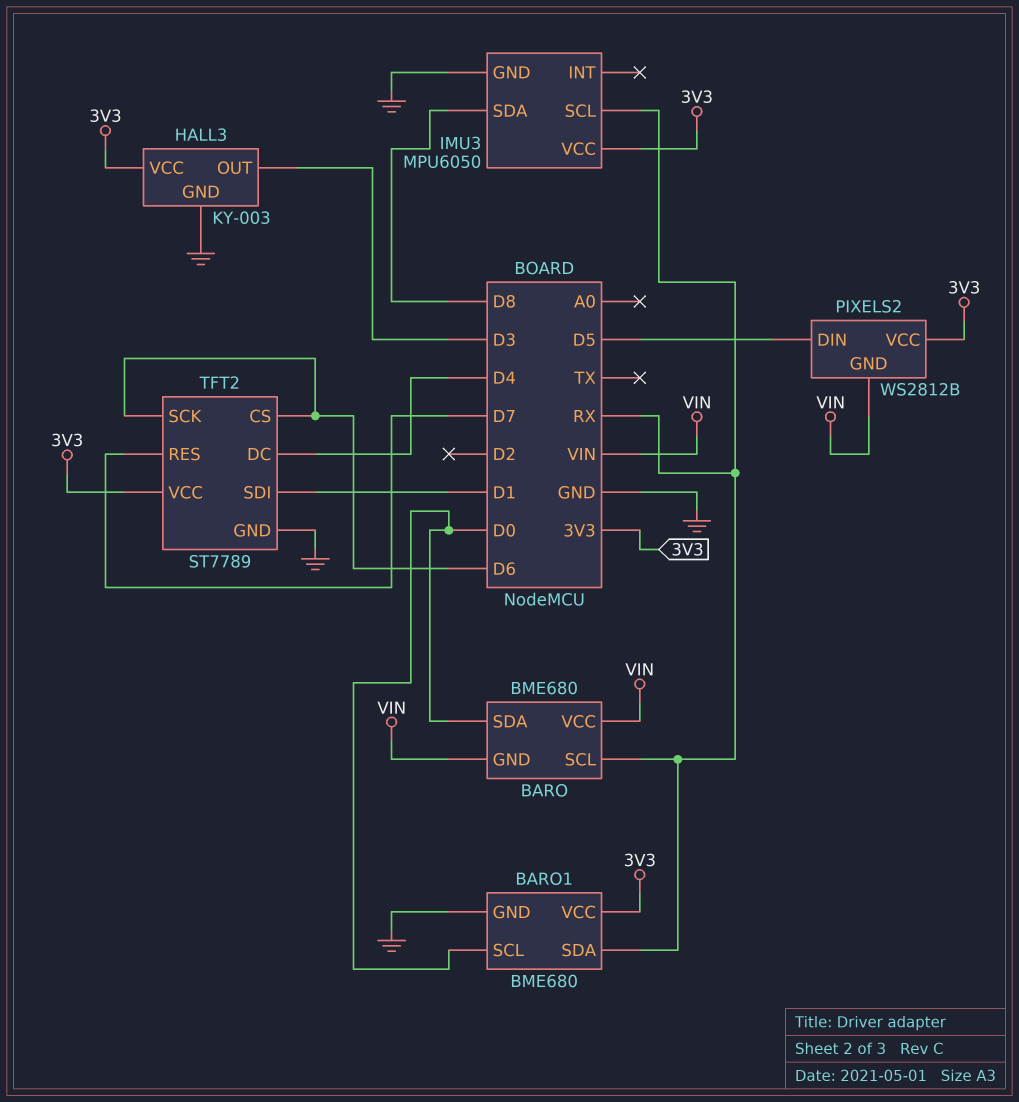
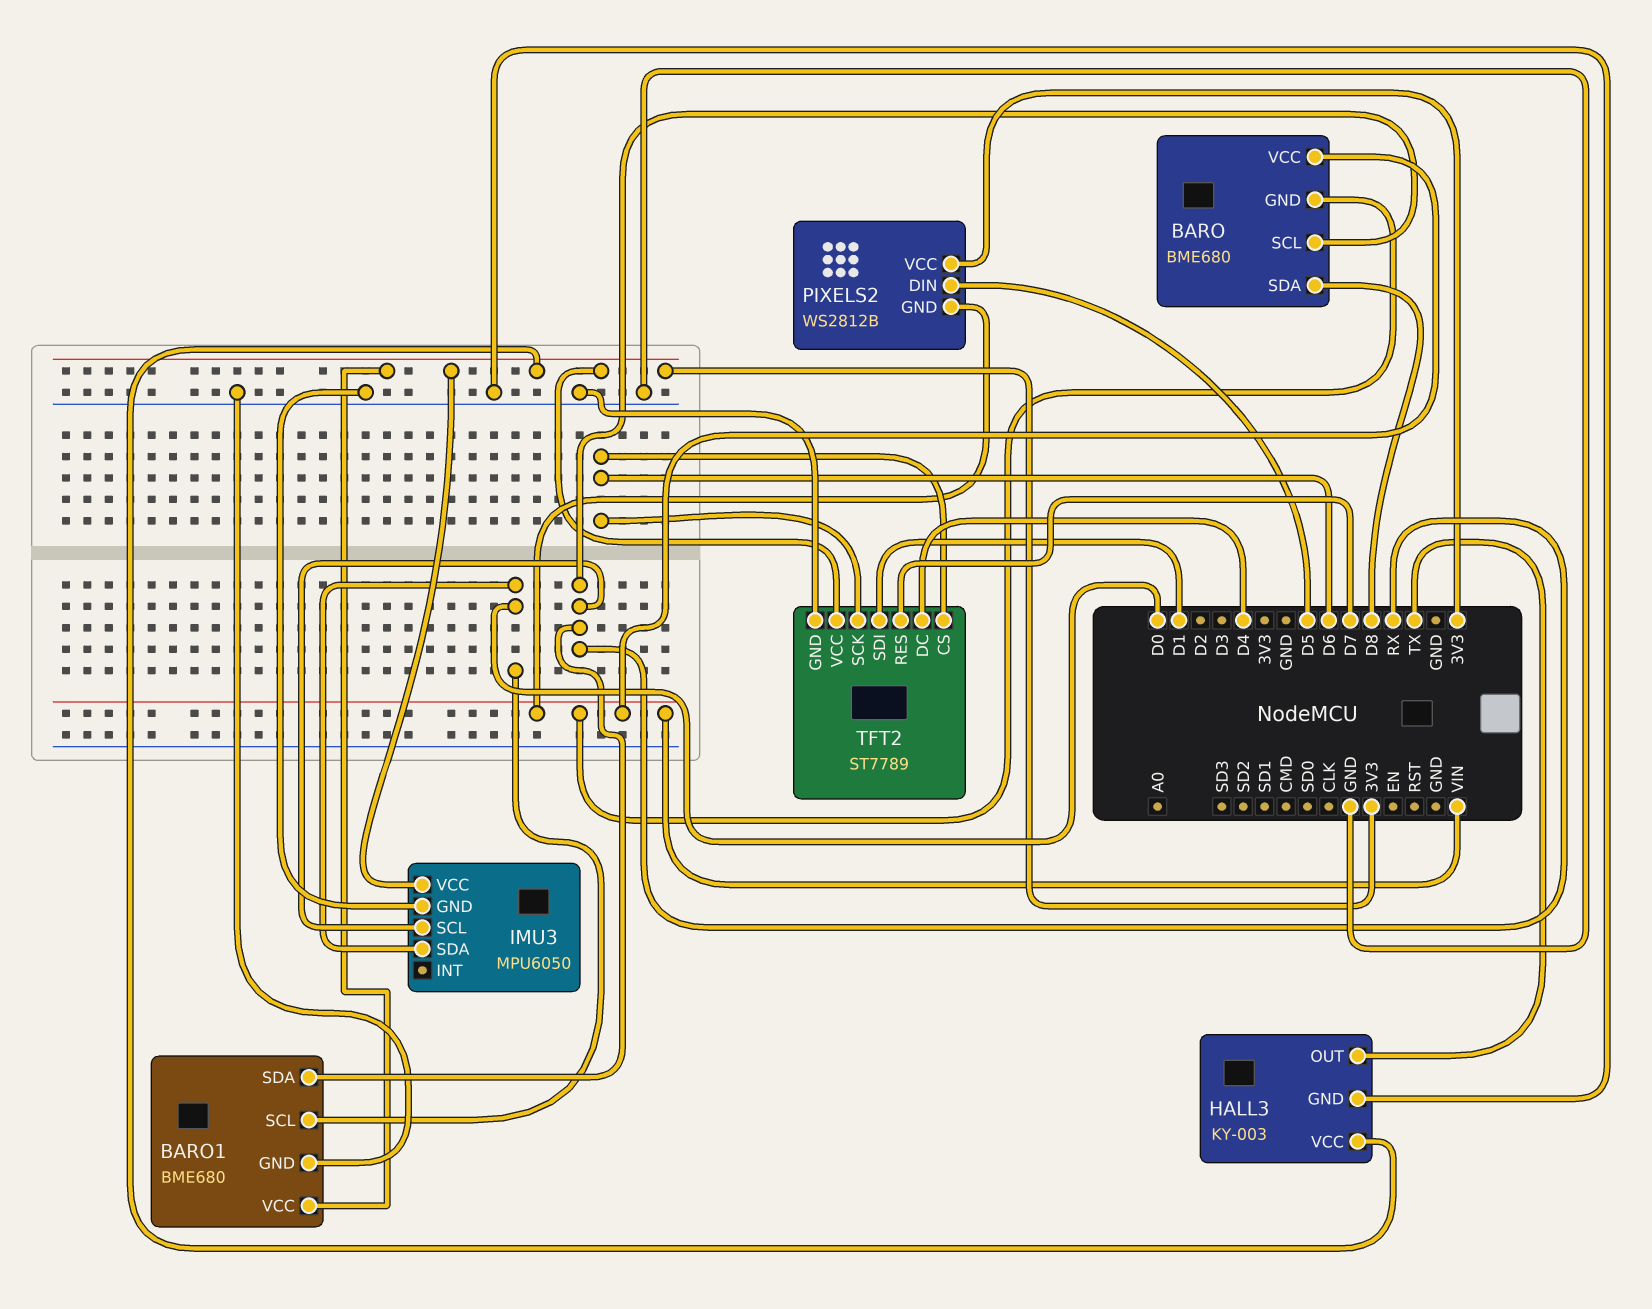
BARO pin SDA: D0 -> D8
HALL3 pin OUT: D3 -> TX
IMU3 pin SDA: D8 -> D0

